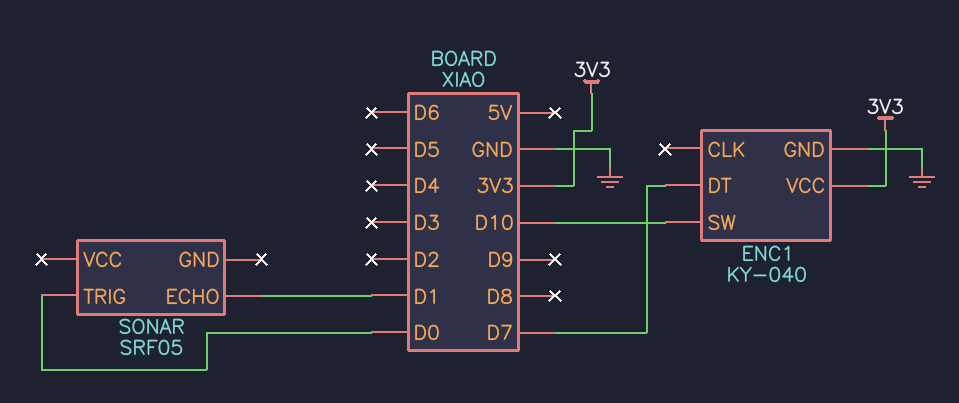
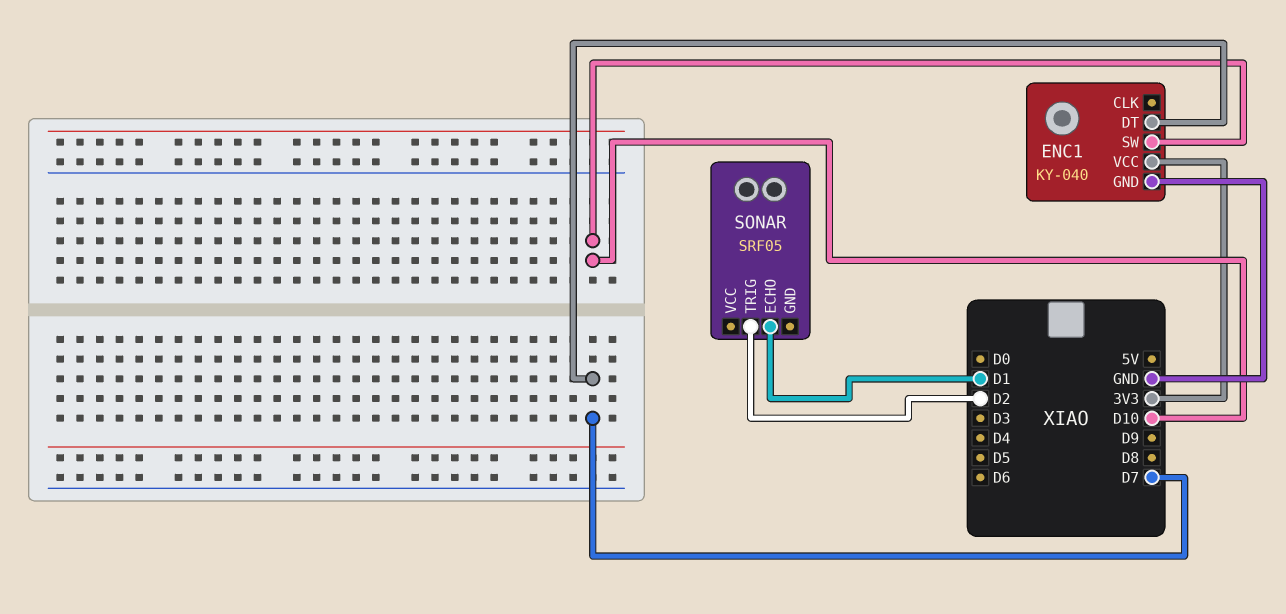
SONAR pin TRIG: D0 -> D2

